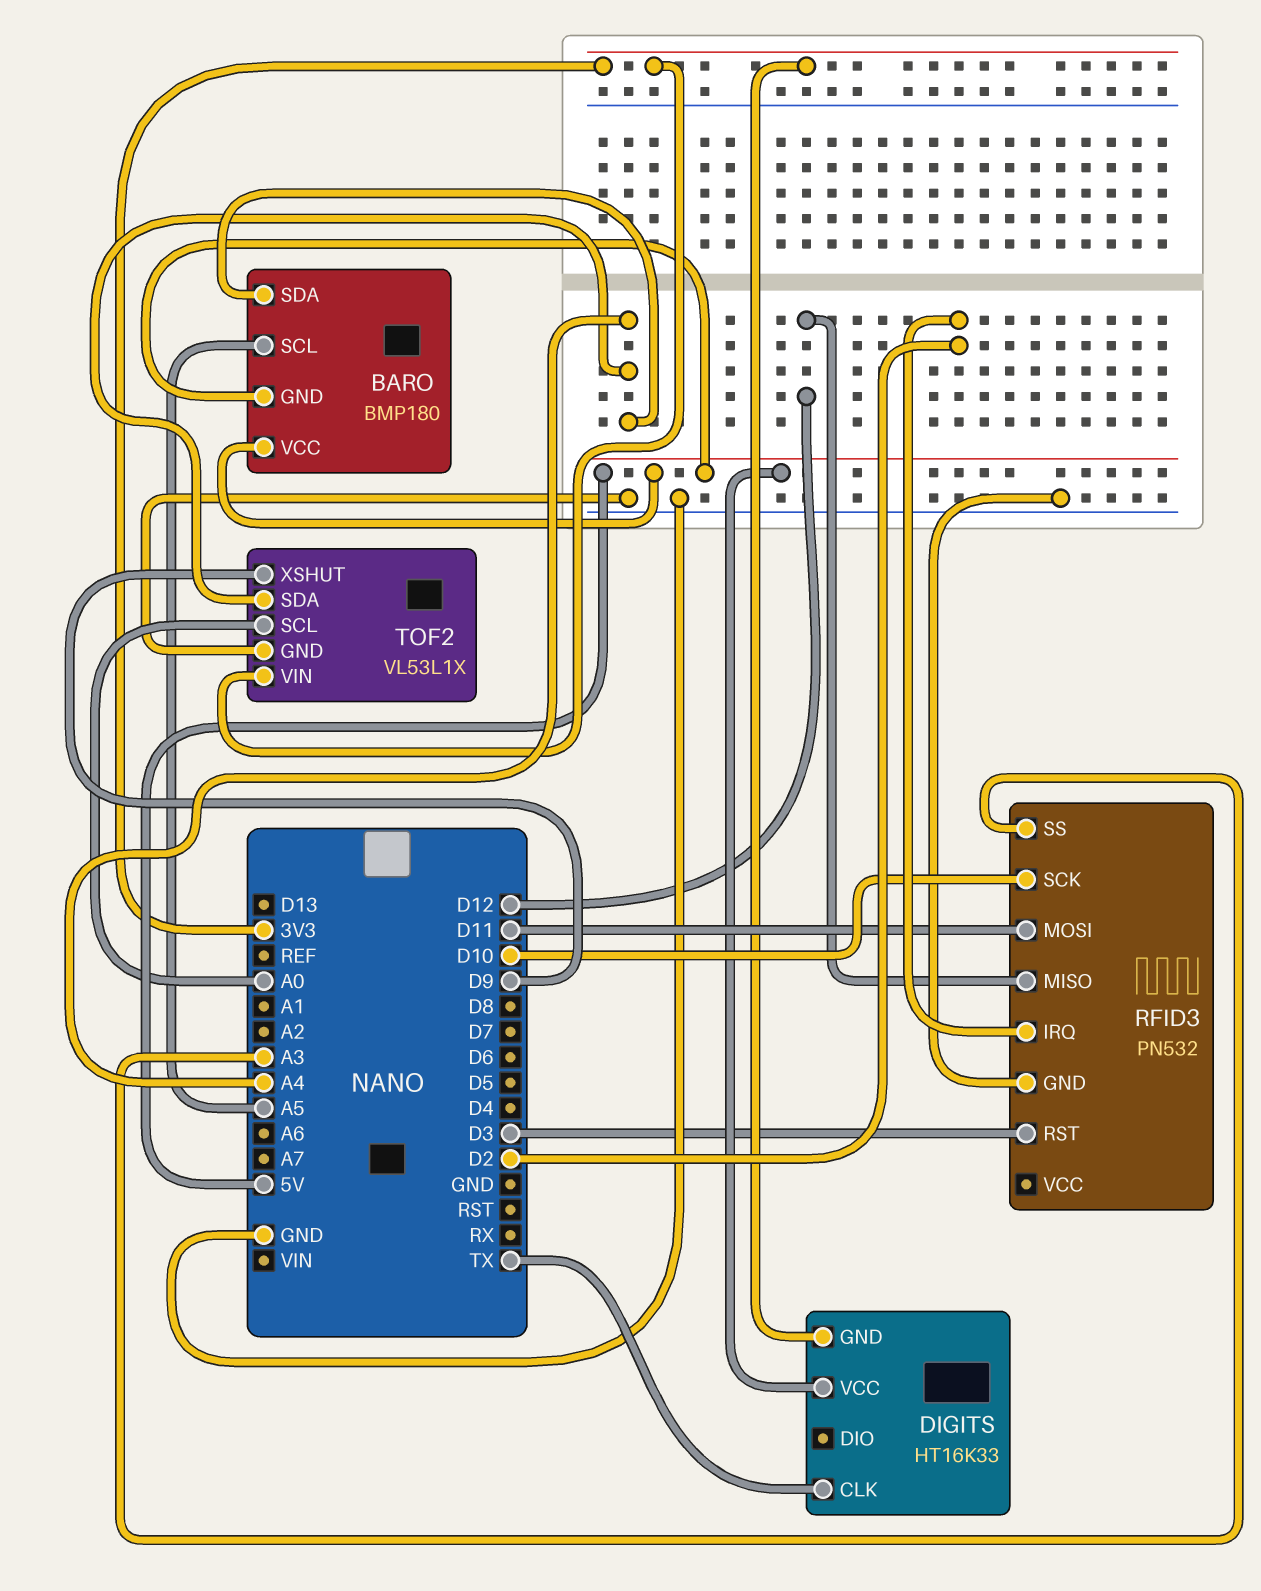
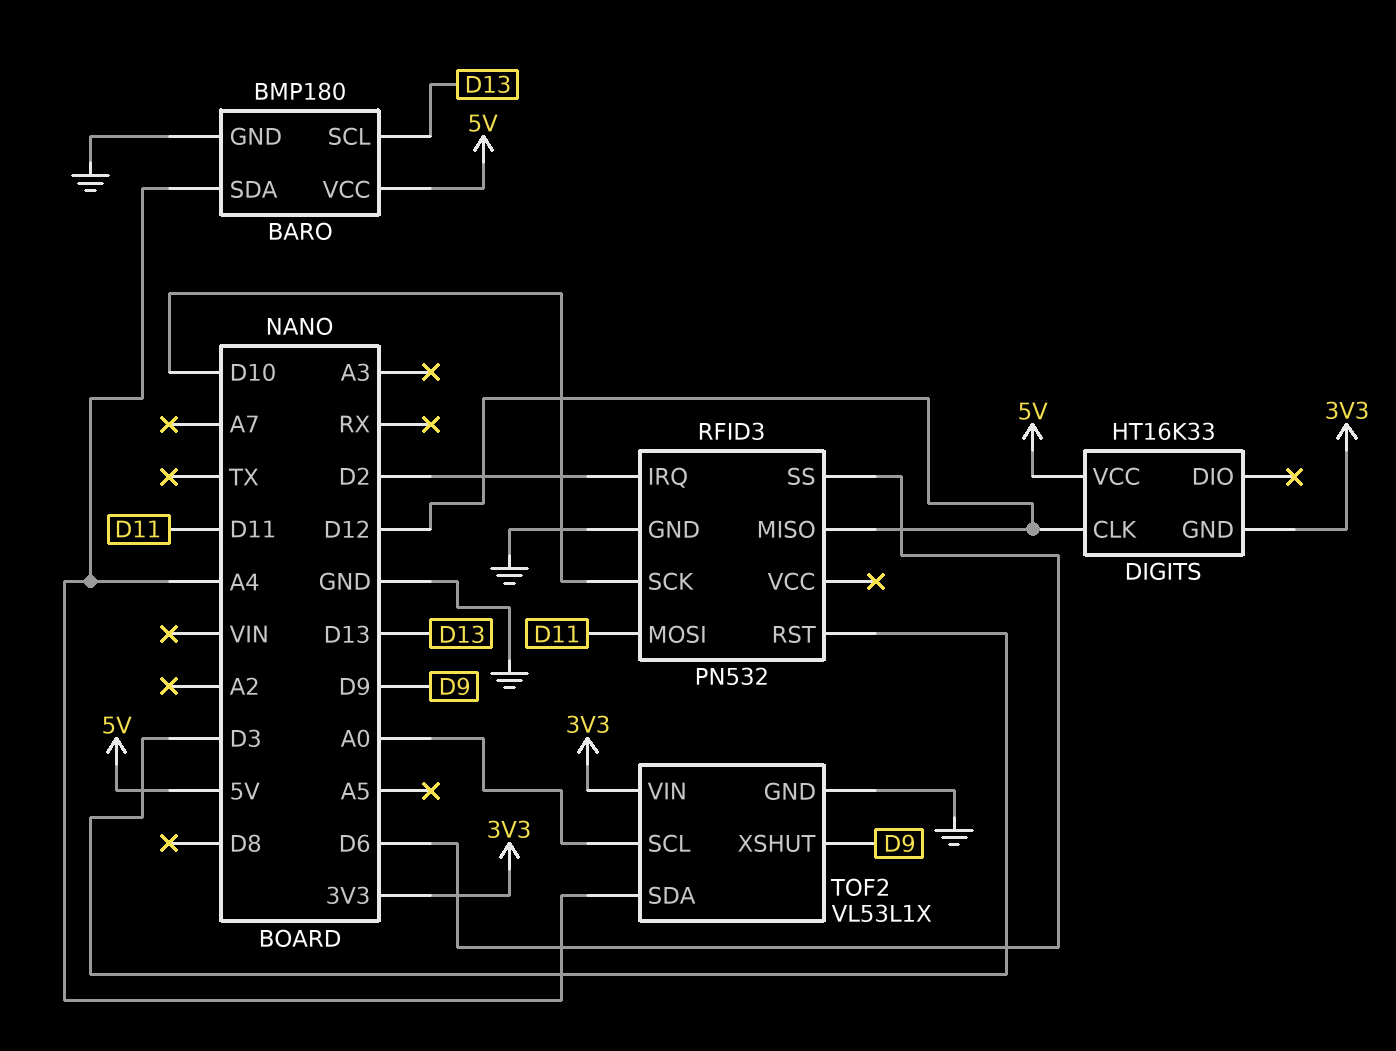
BARO pin GND: 5V -> GND
BARO pin SCL: A5 -> D13
DIGITS pin CLK: TX -> D12
RFID3 pin SS: A3 -> D6

